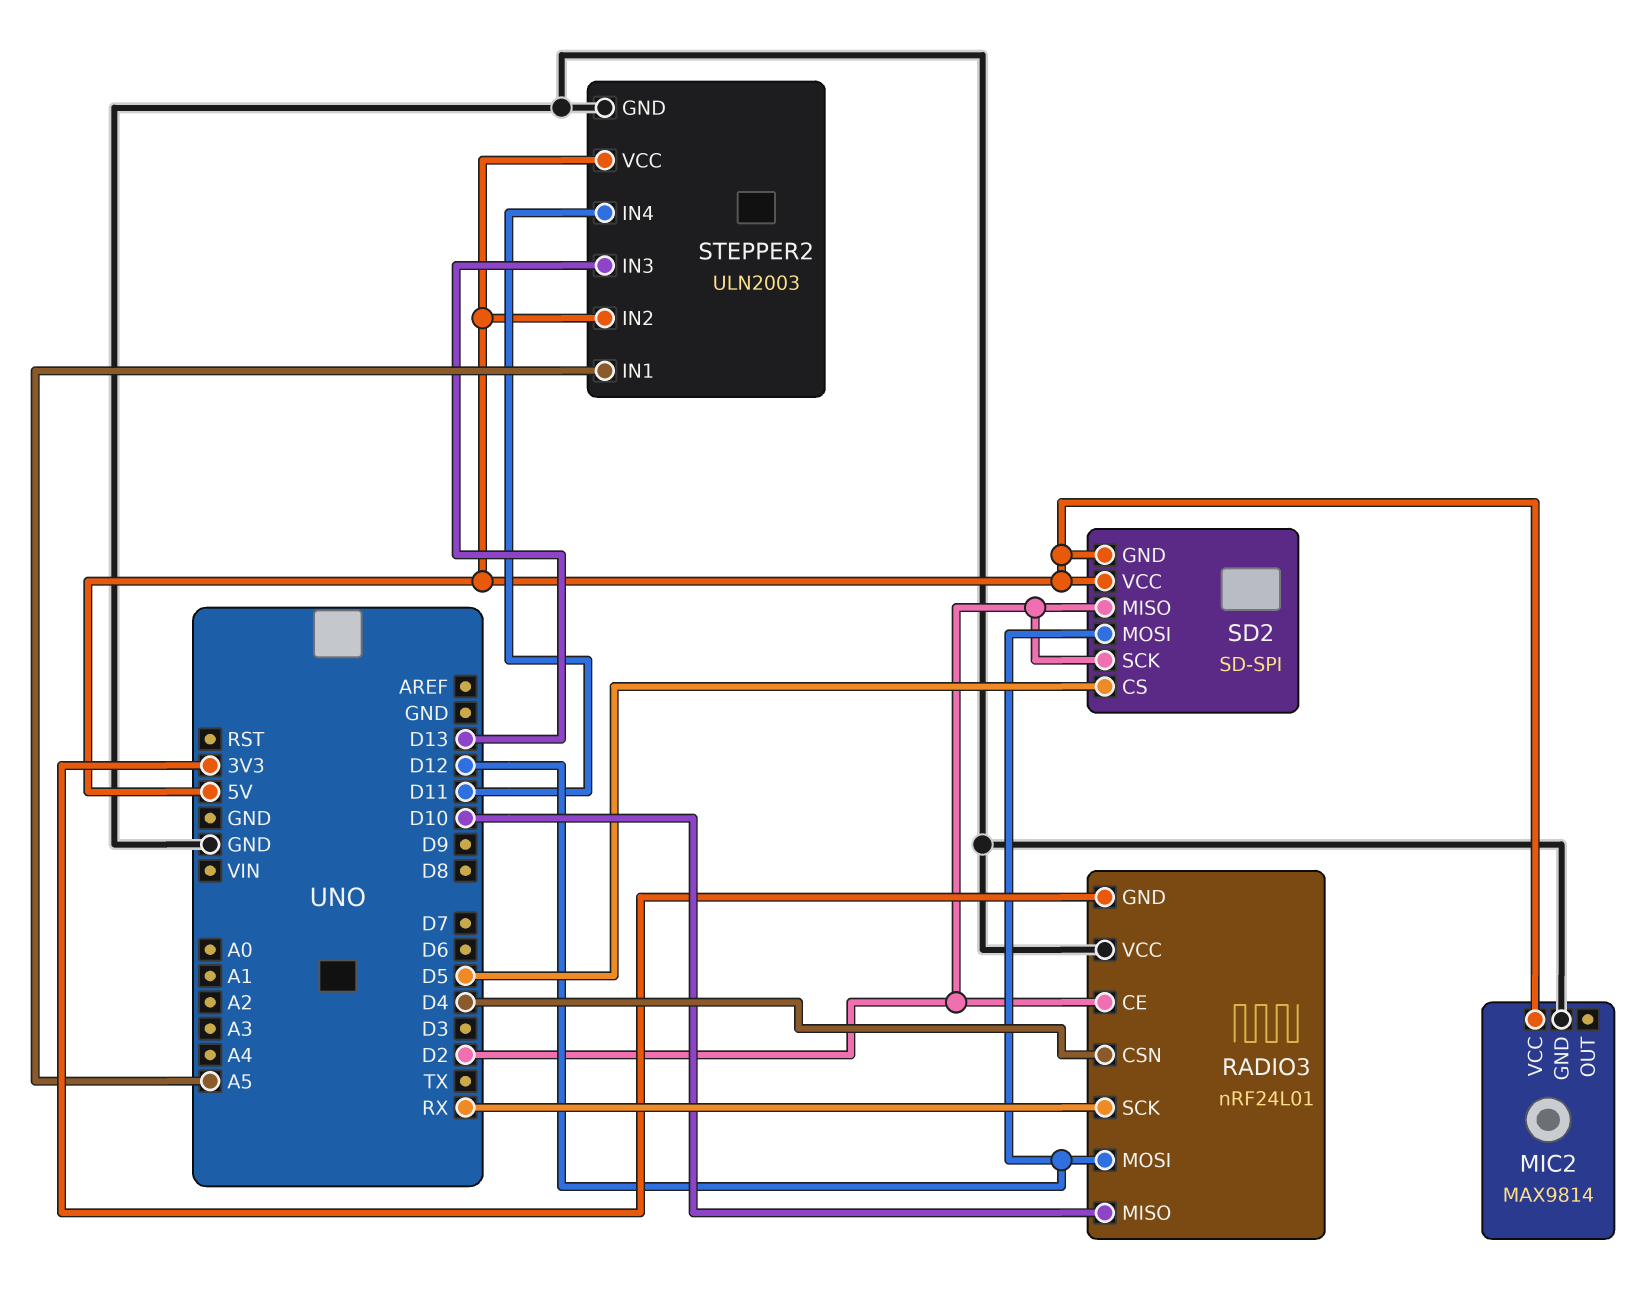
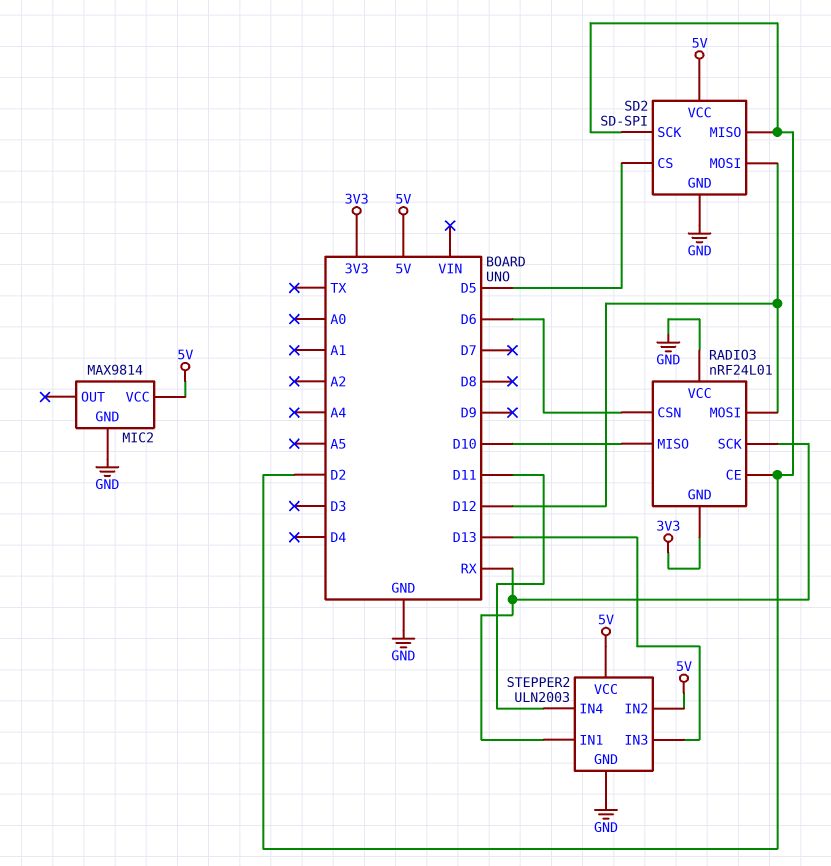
RADIO3 pin CSN: D4 -> D6
SD2 pin GND: 5V -> GND
STEPPER2 pin IN1: A5 -> RX

